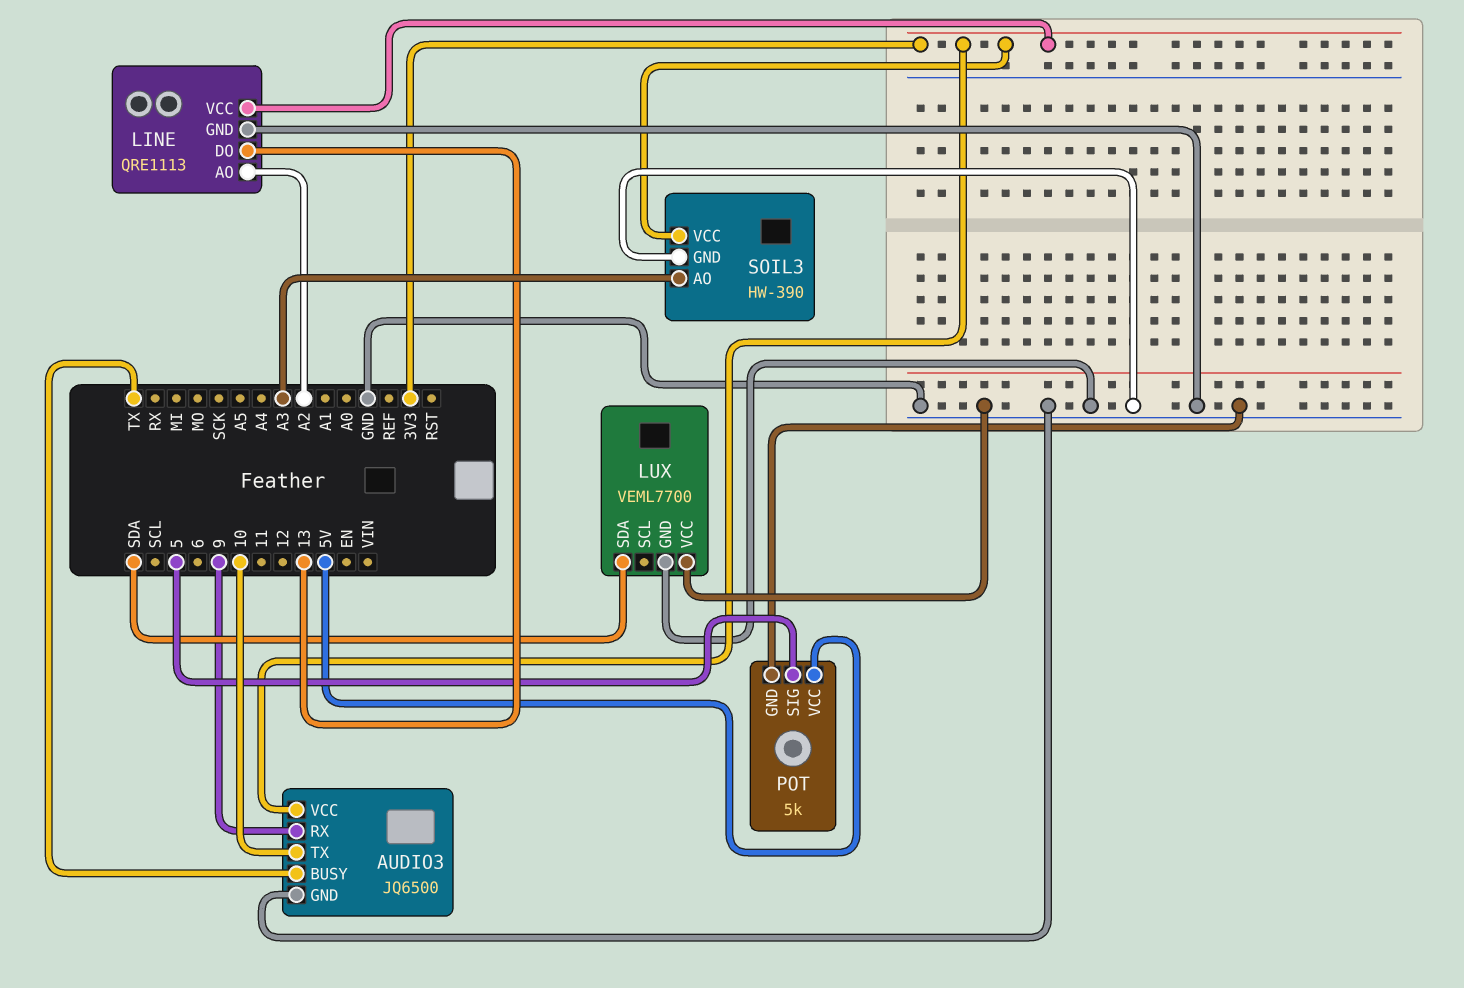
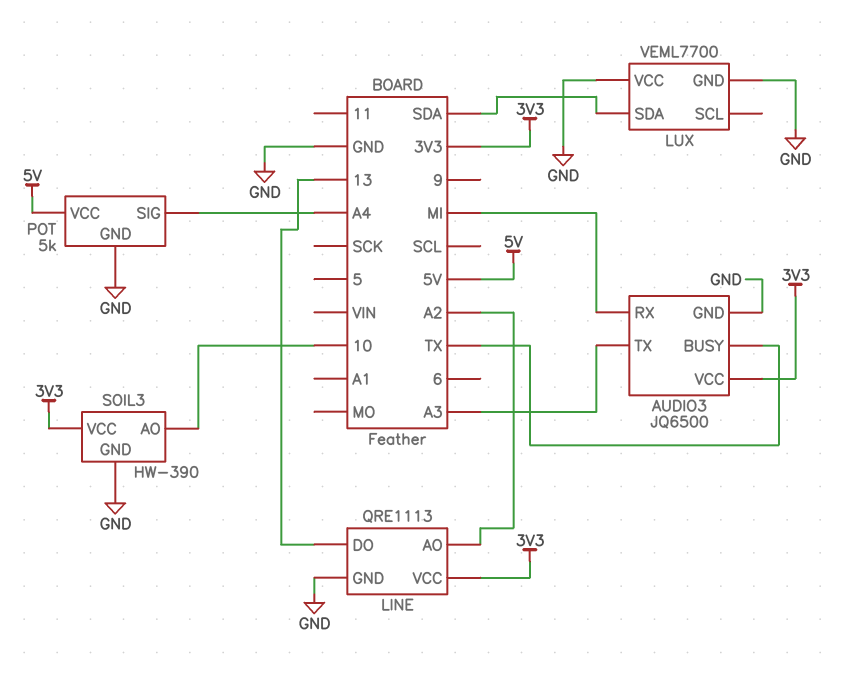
AUDIO3 pin RX: 9 -> MI
AUDIO3 pin TX: 10 -> A3
POT pin SIG: 5 -> A4
SOIL3 pin AO: A3 -> 10

